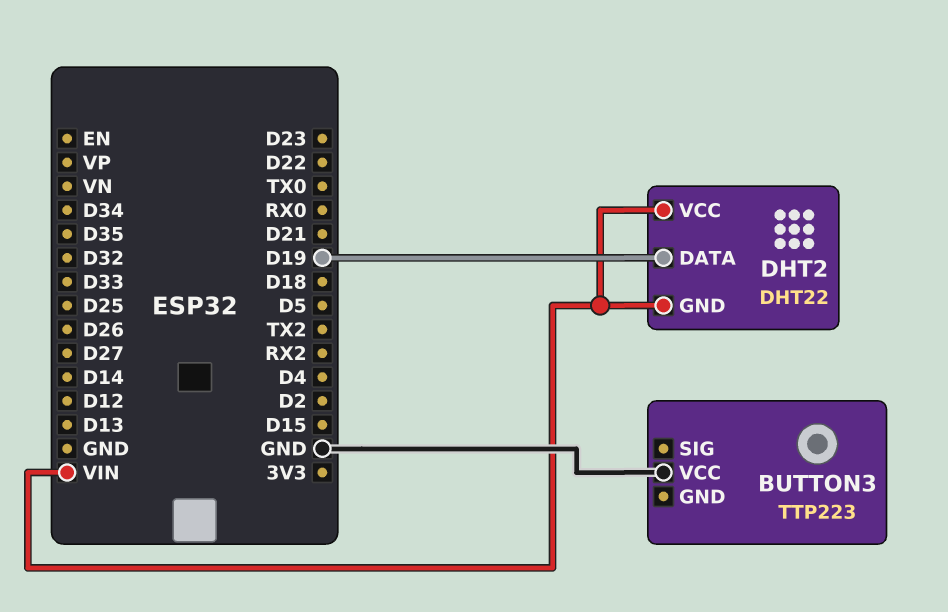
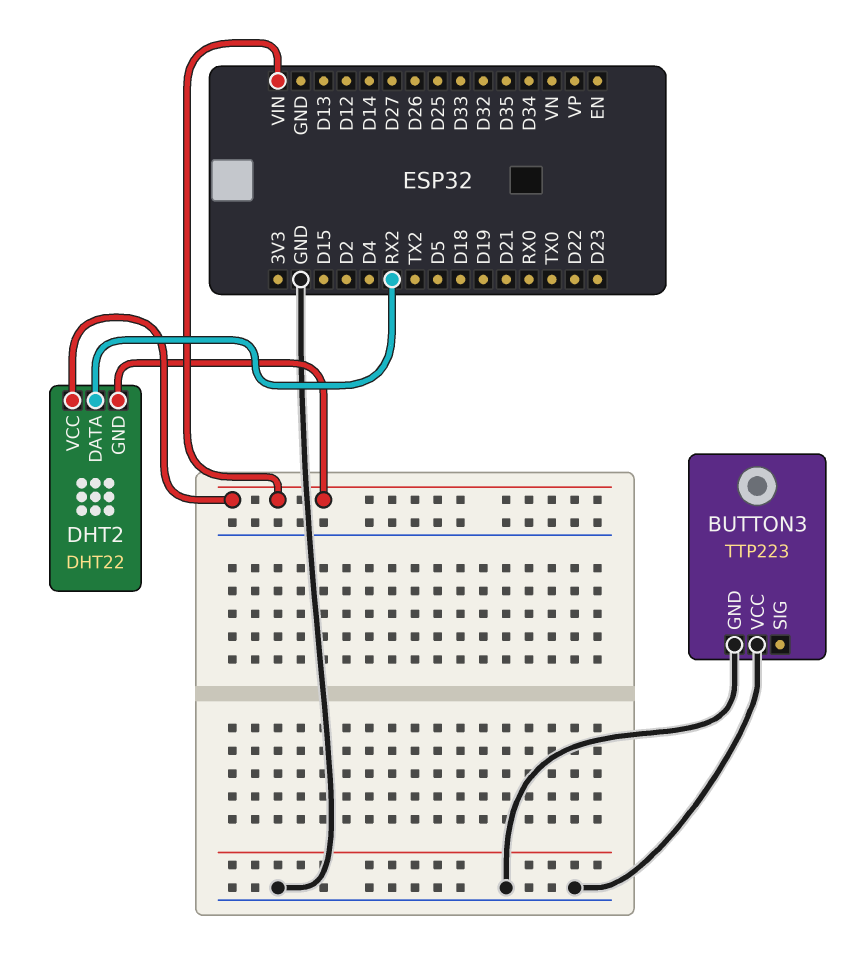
BUTTON3 pin GND: none -> GND
DHT2 pin DATA: D19 -> RX2

